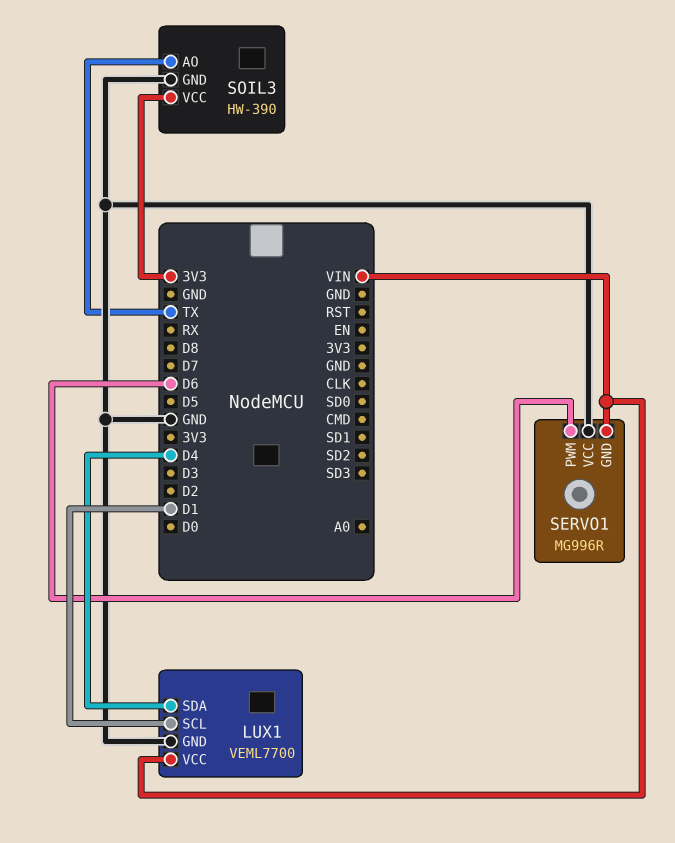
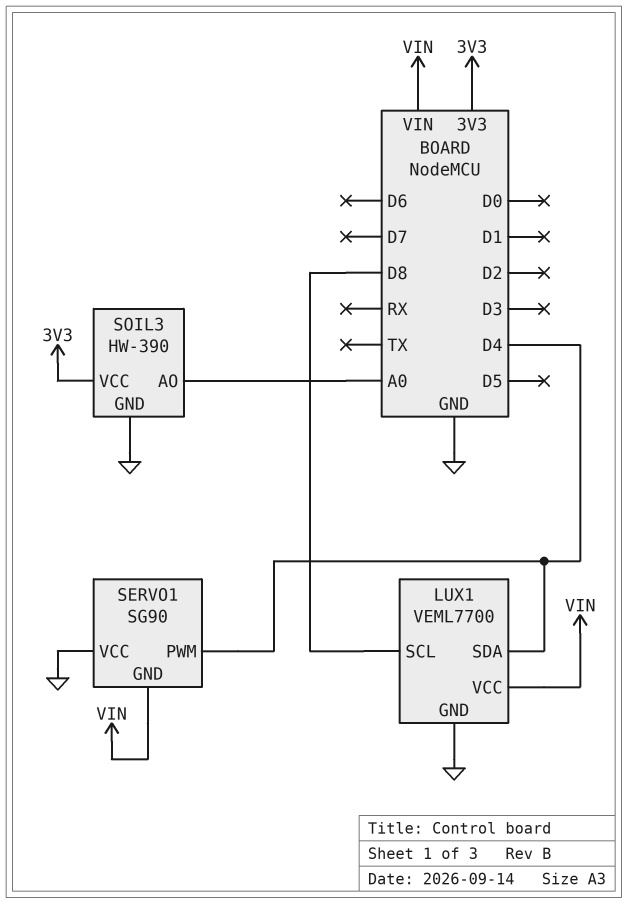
LUX1 pin SCL: D1 -> D8
SERVO1: MG996R -> SG90
SERVO1 pin PWM: D6 -> D4
SOIL3 pin AO: TX -> A0

